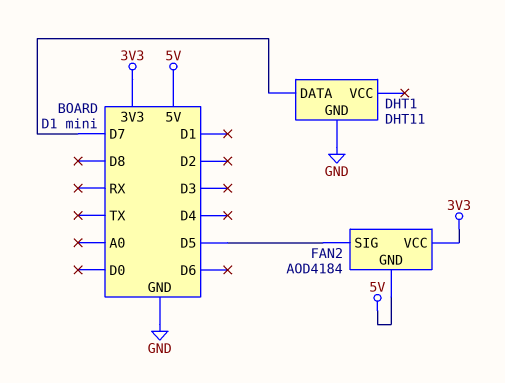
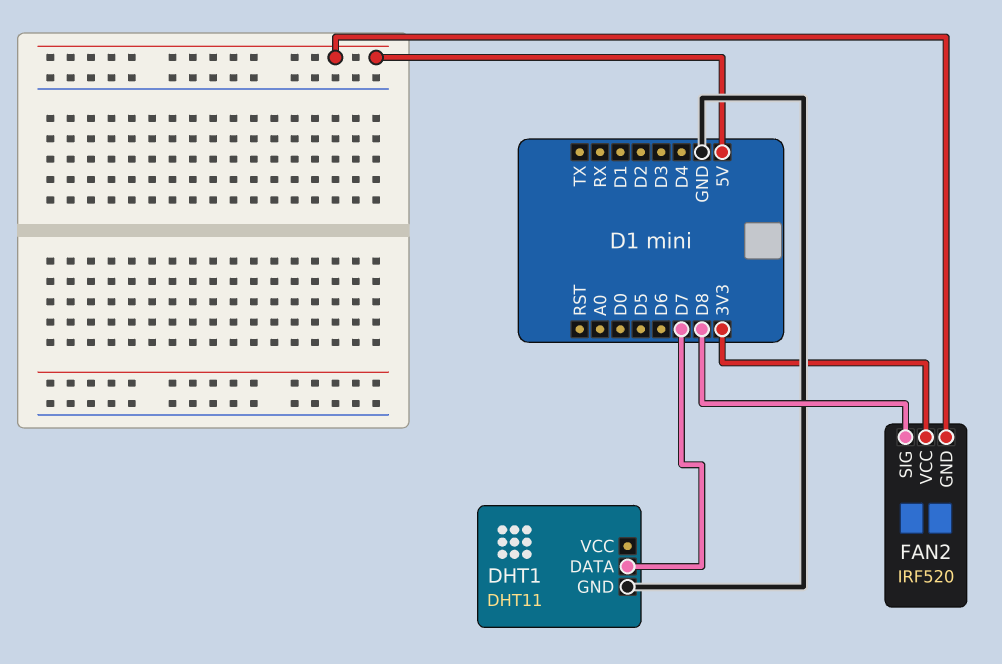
FAN2: AOD4184 -> IRF520
FAN2 pin SIG: D5 -> D8

